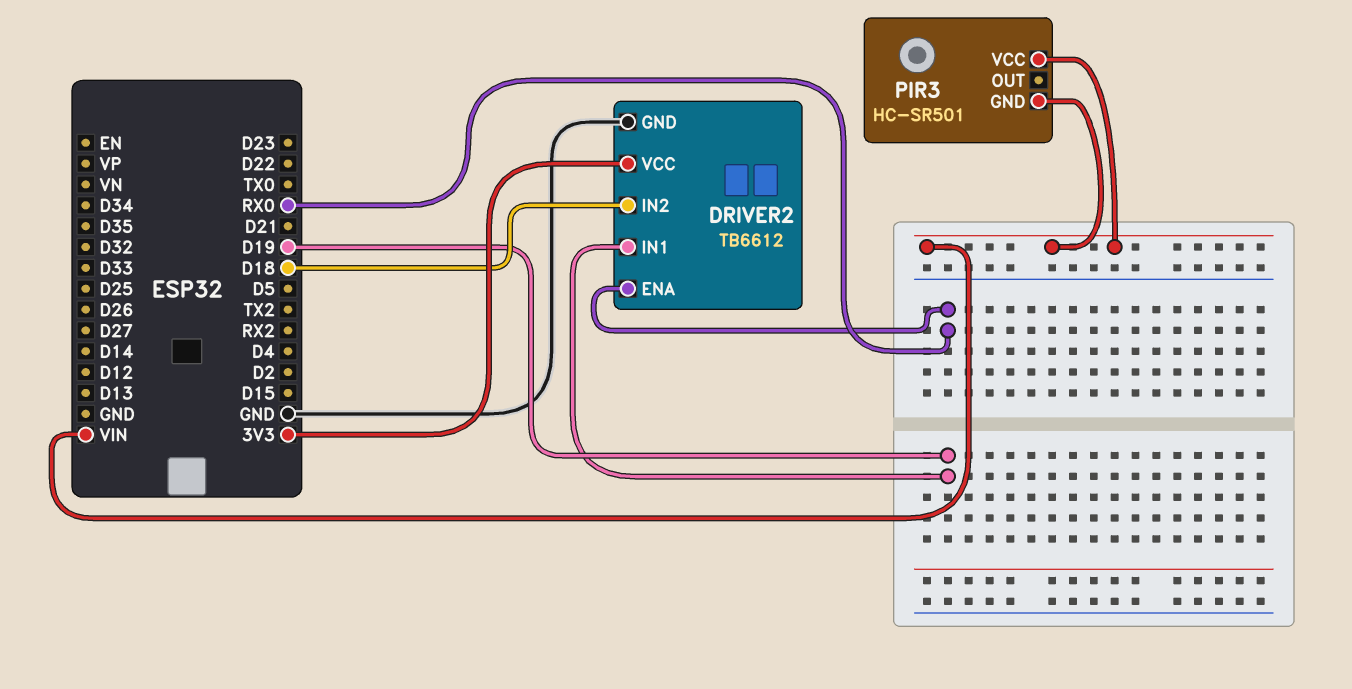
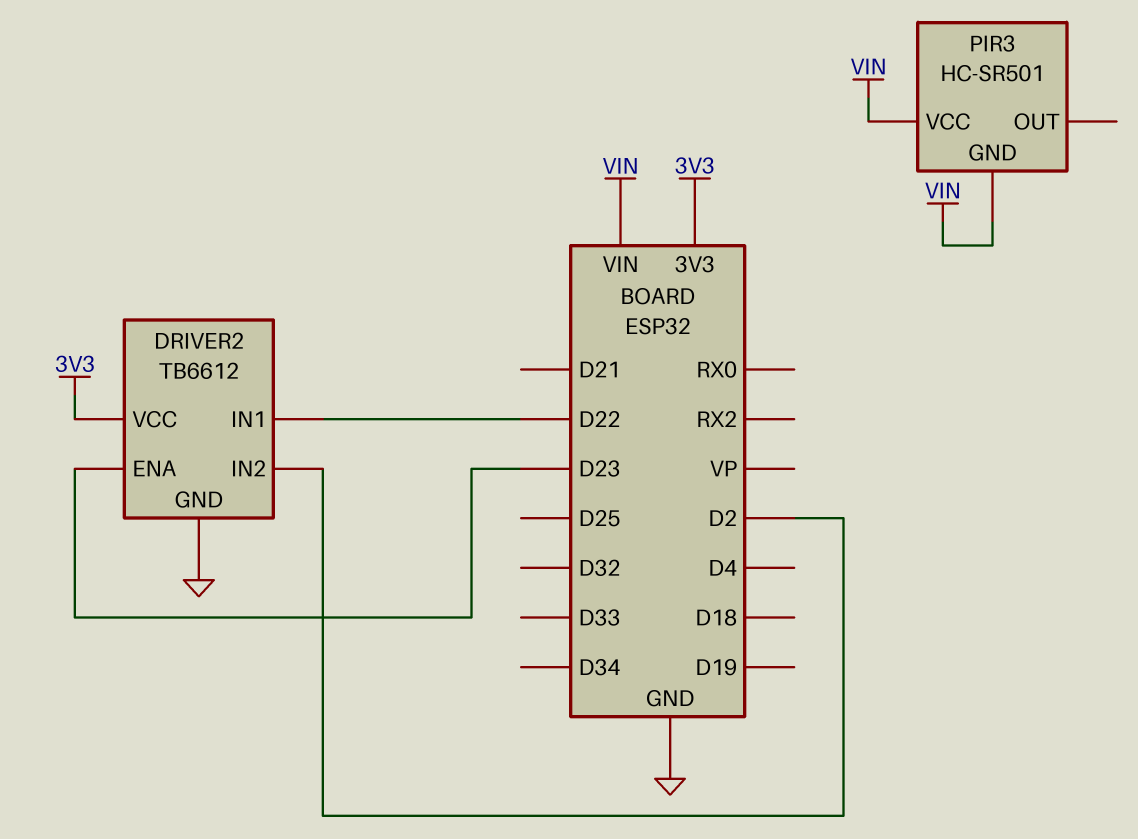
DRIVER2 pin ENA: RX0 -> D23
DRIVER2 pin IN1: D19 -> D22
DRIVER2 pin IN2: D18 -> D2

